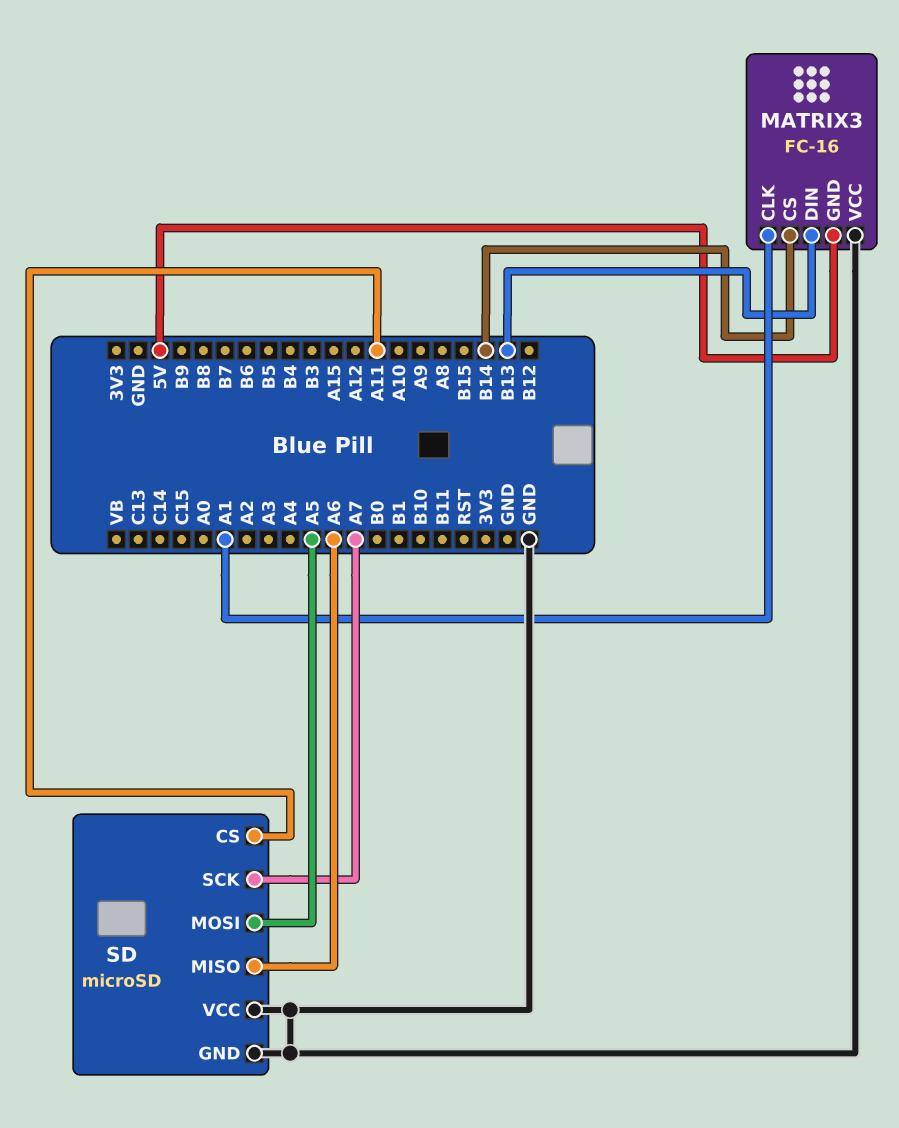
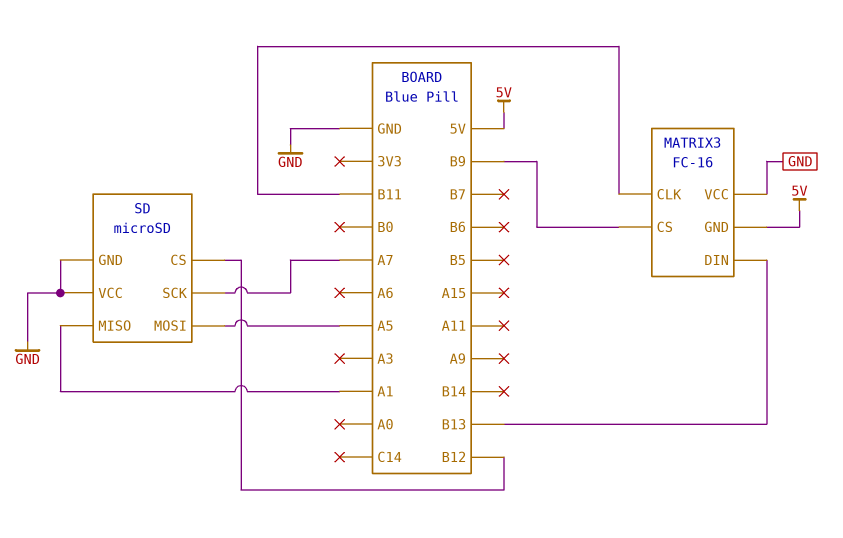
MATRIX3 pin CLK: A1 -> B11
MATRIX3 pin CS: B14 -> B9
SD pin CS: A11 -> B12
SD pin MISO: A6 -> A1

